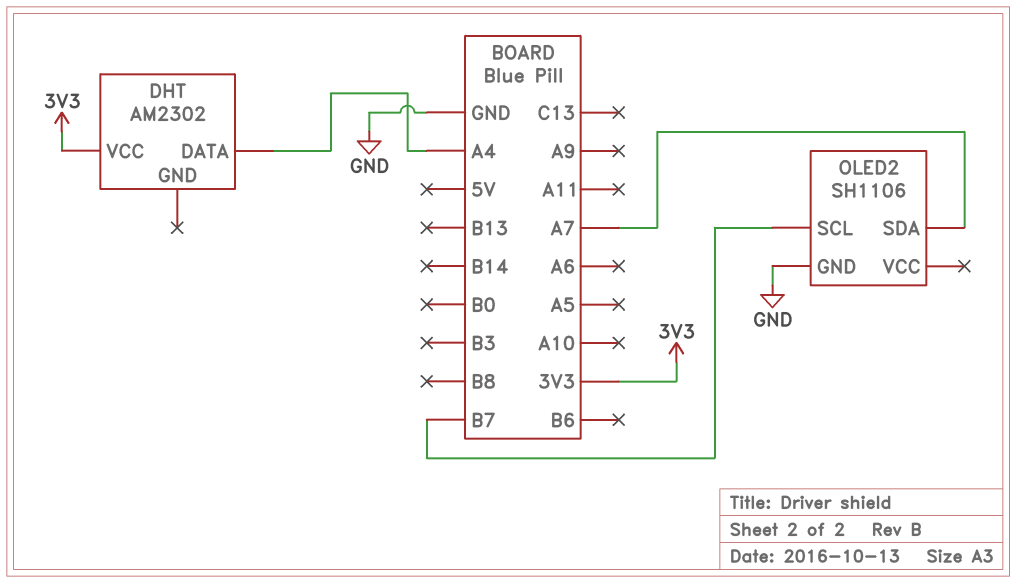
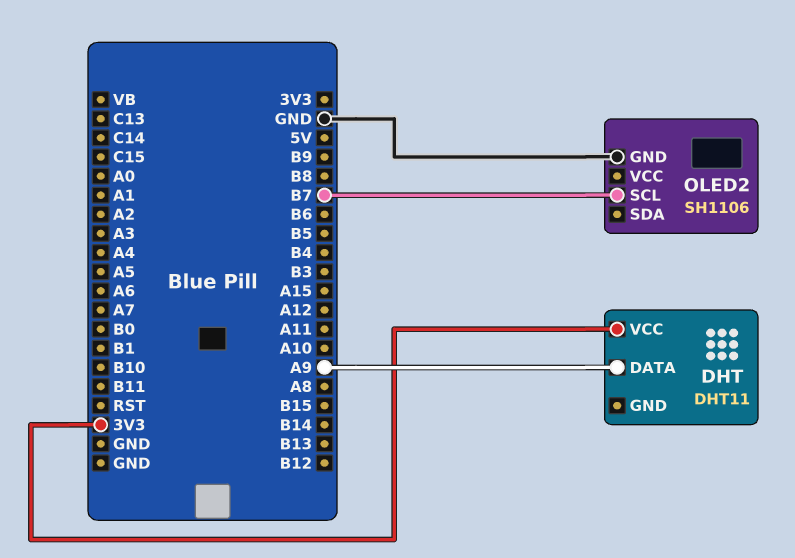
DHT: AM2302 -> DHT11
DHT pin DATA: A4 -> A9
OLED2 pin SDA: A7 -> none

